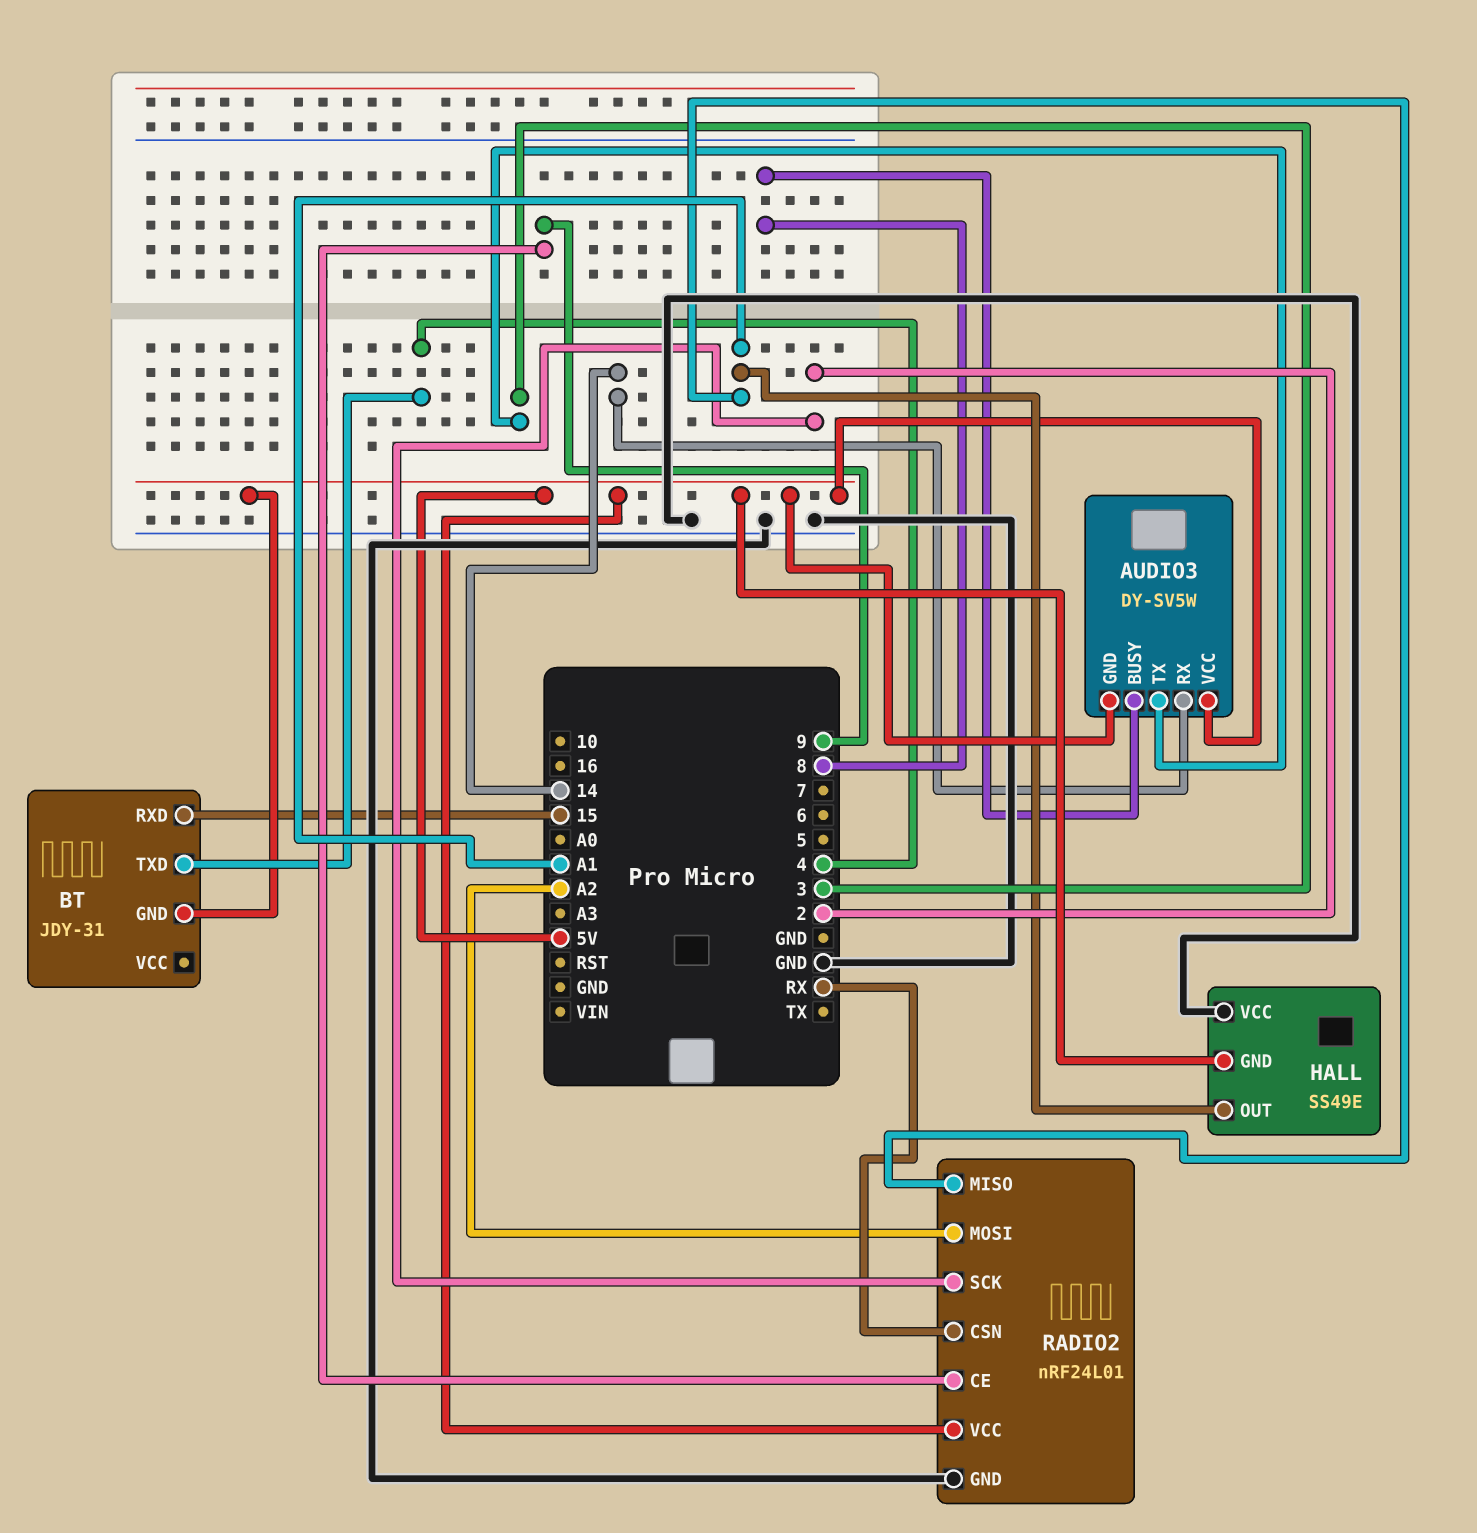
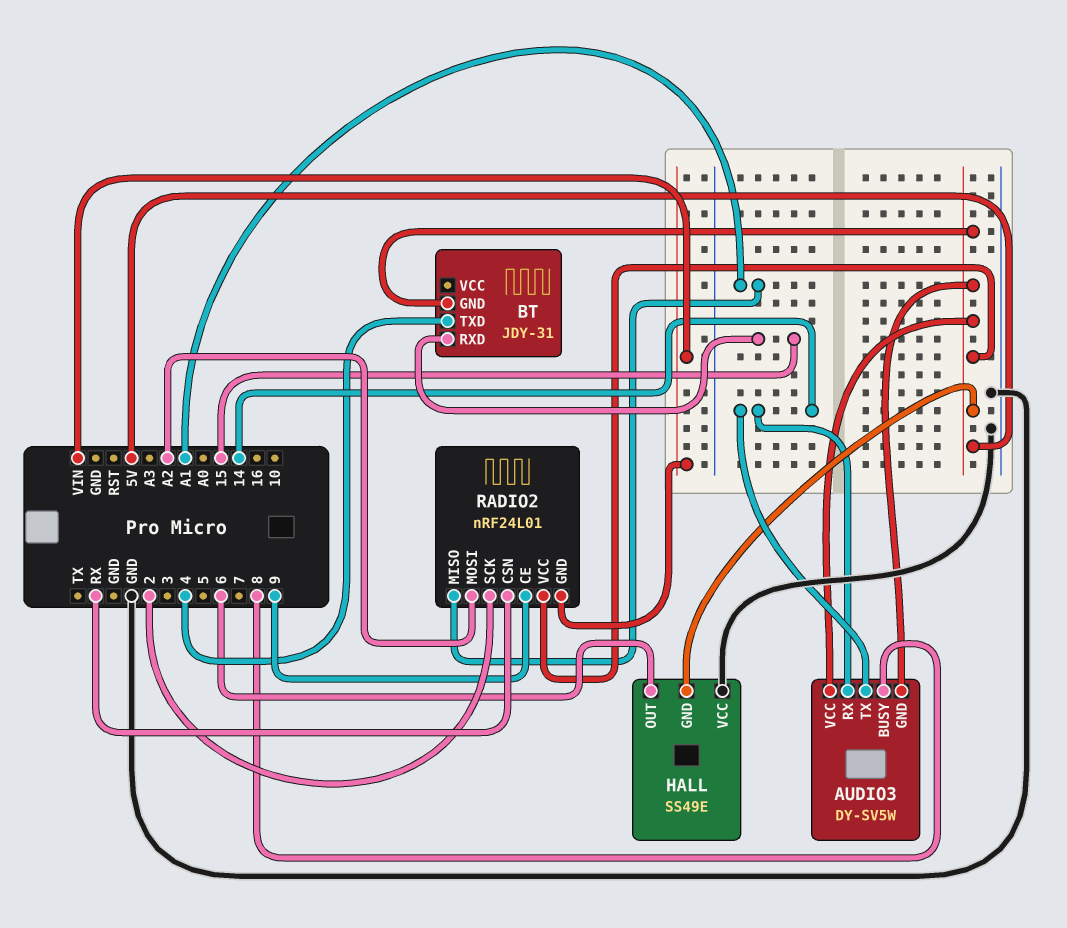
AUDIO3 pin TX: 3 -> 14
HALL pin OUT: A1 -> 6
RADIO2 pin GND: GND -> VIN

